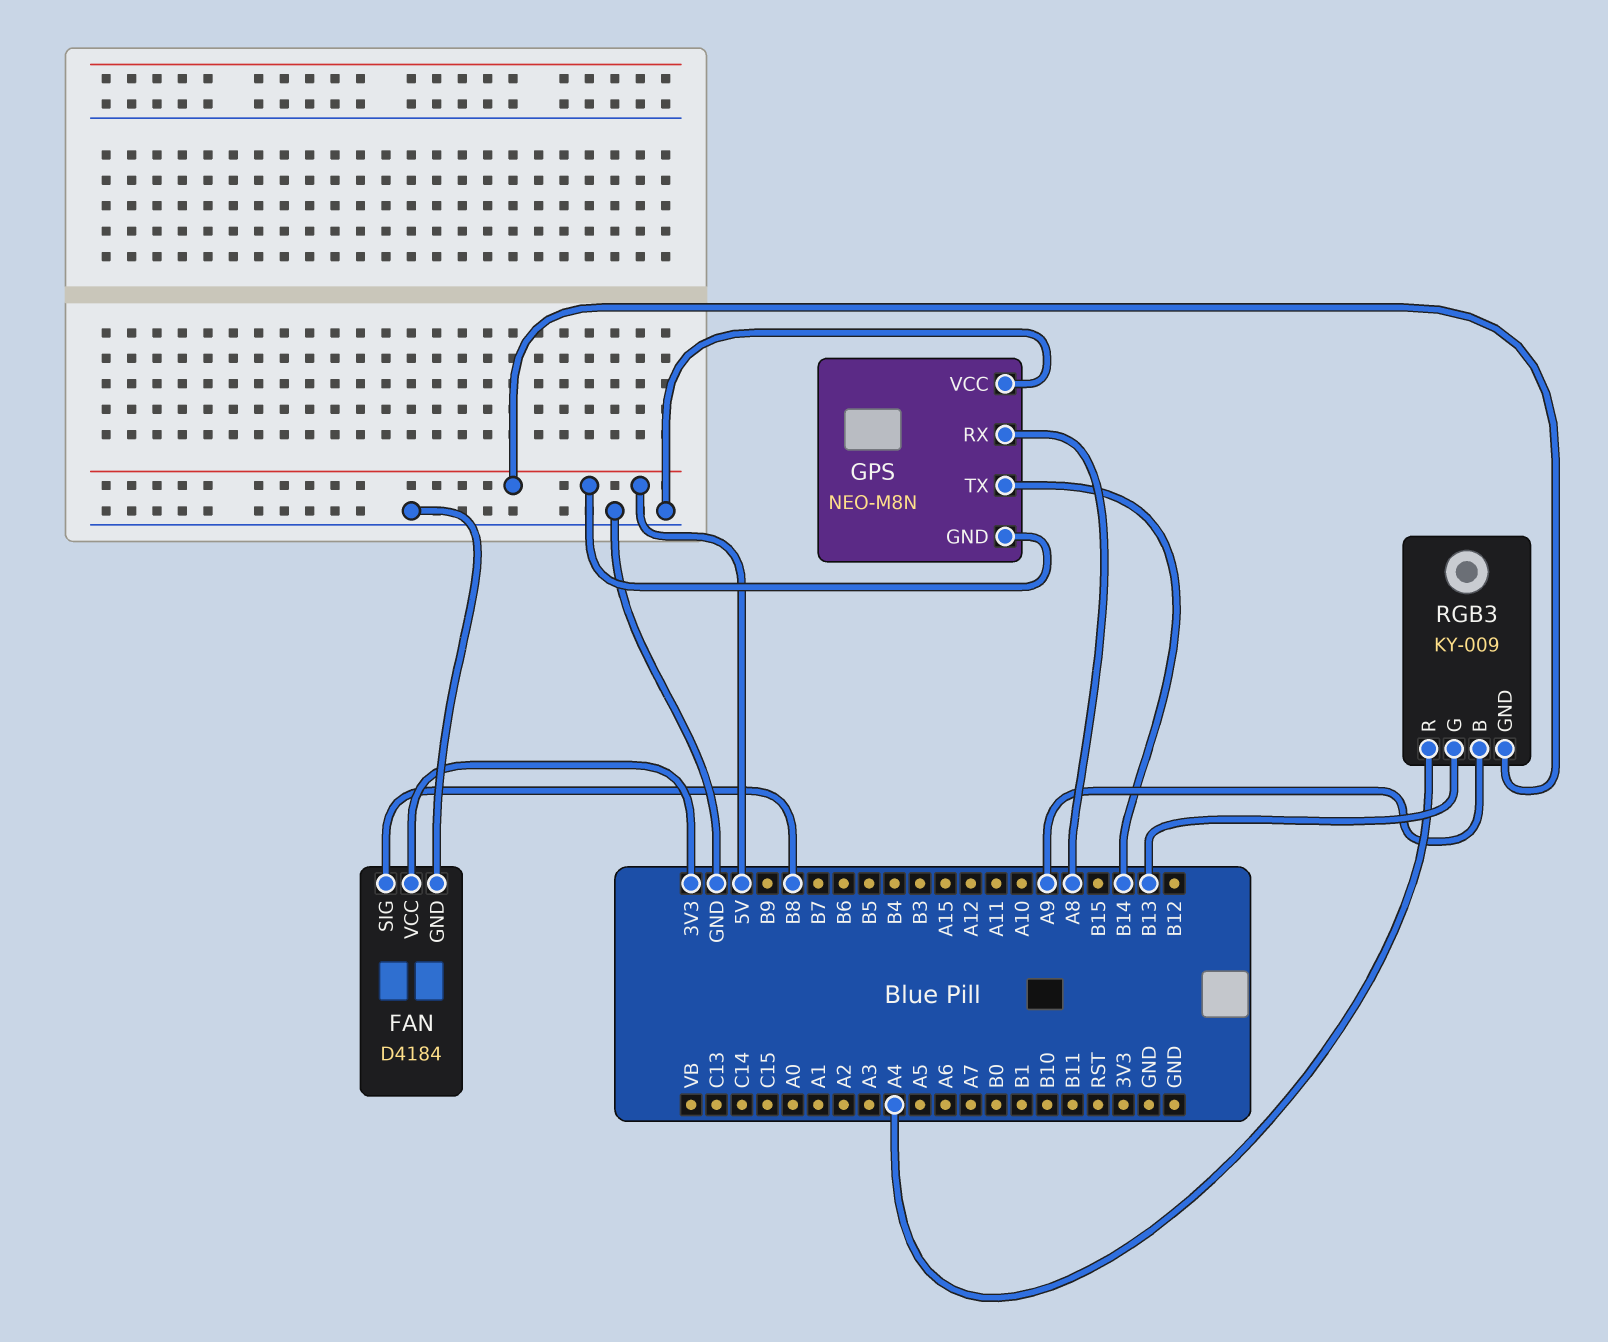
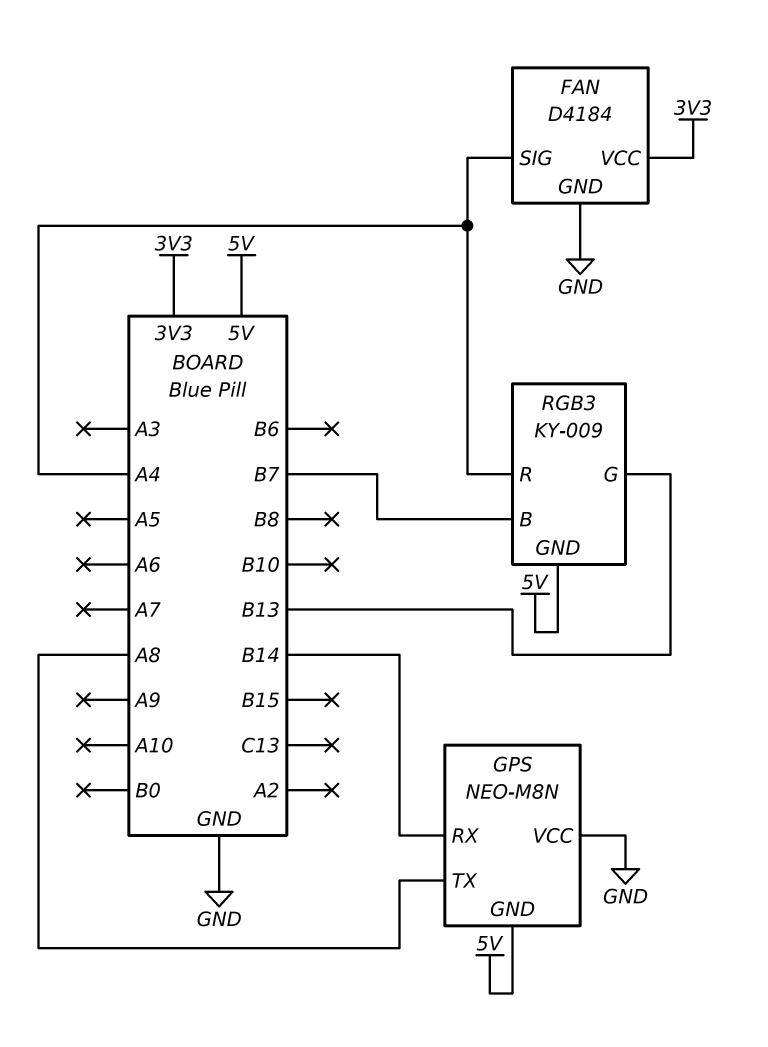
FAN pin SIG: B8 -> A4
GPS pin RX: A8 -> B14
GPS pin TX: B14 -> A8
RGB3 pin B: A9 -> B7

